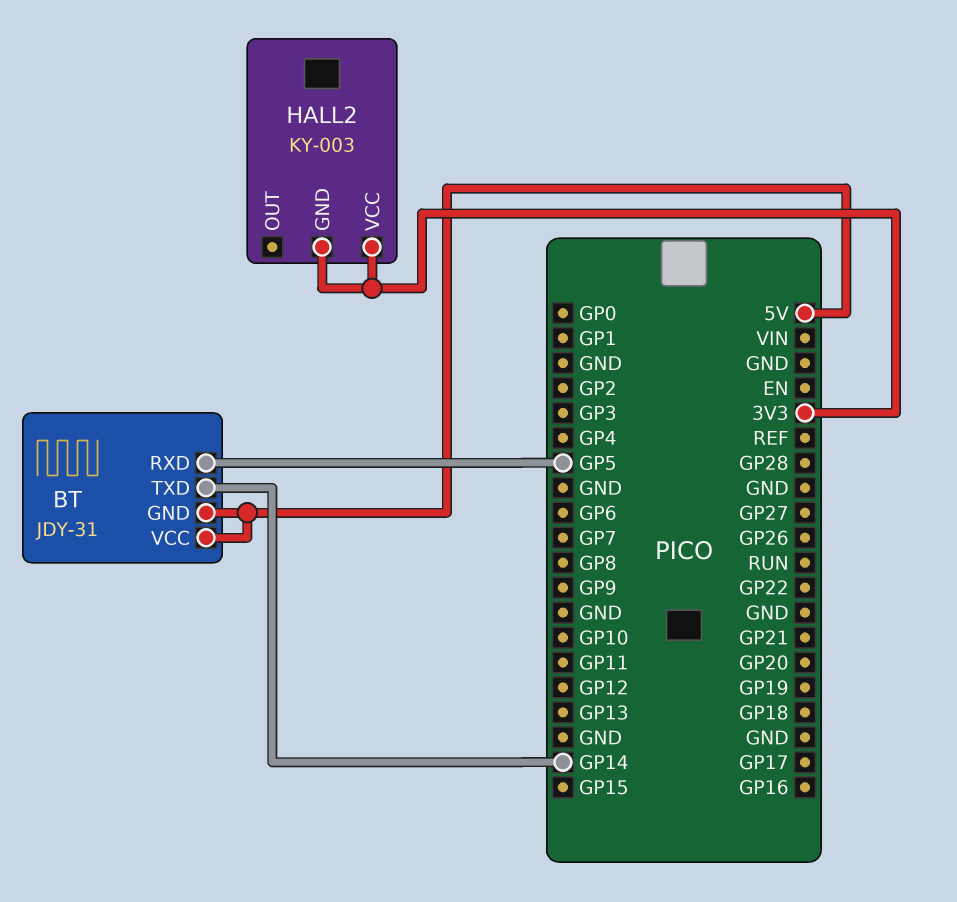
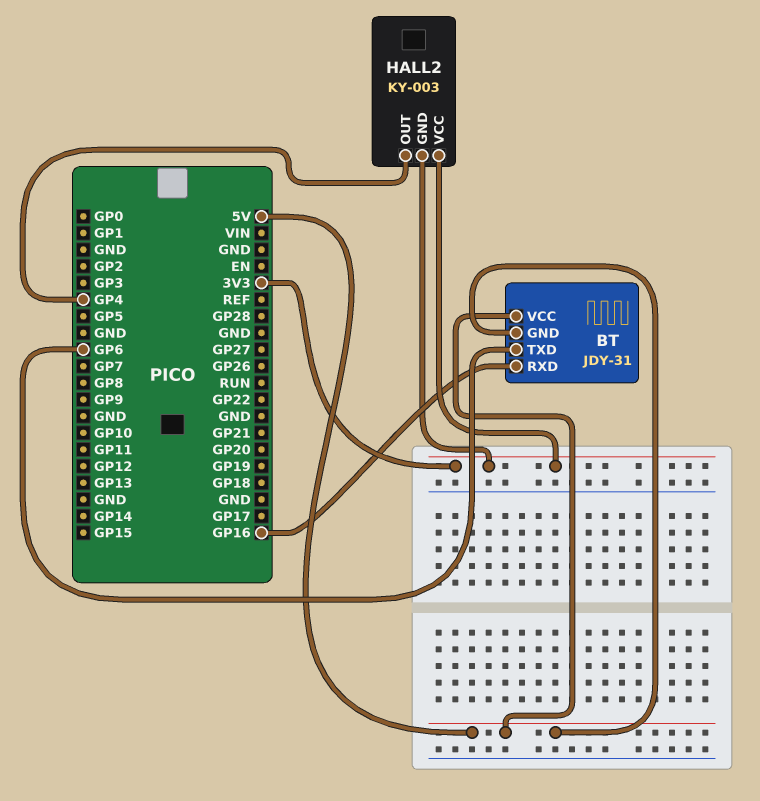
BT pin RXD: GP5 -> GP16
BT pin TXD: GP14 -> GP6
HALL2 pin OUT: none -> GP4

